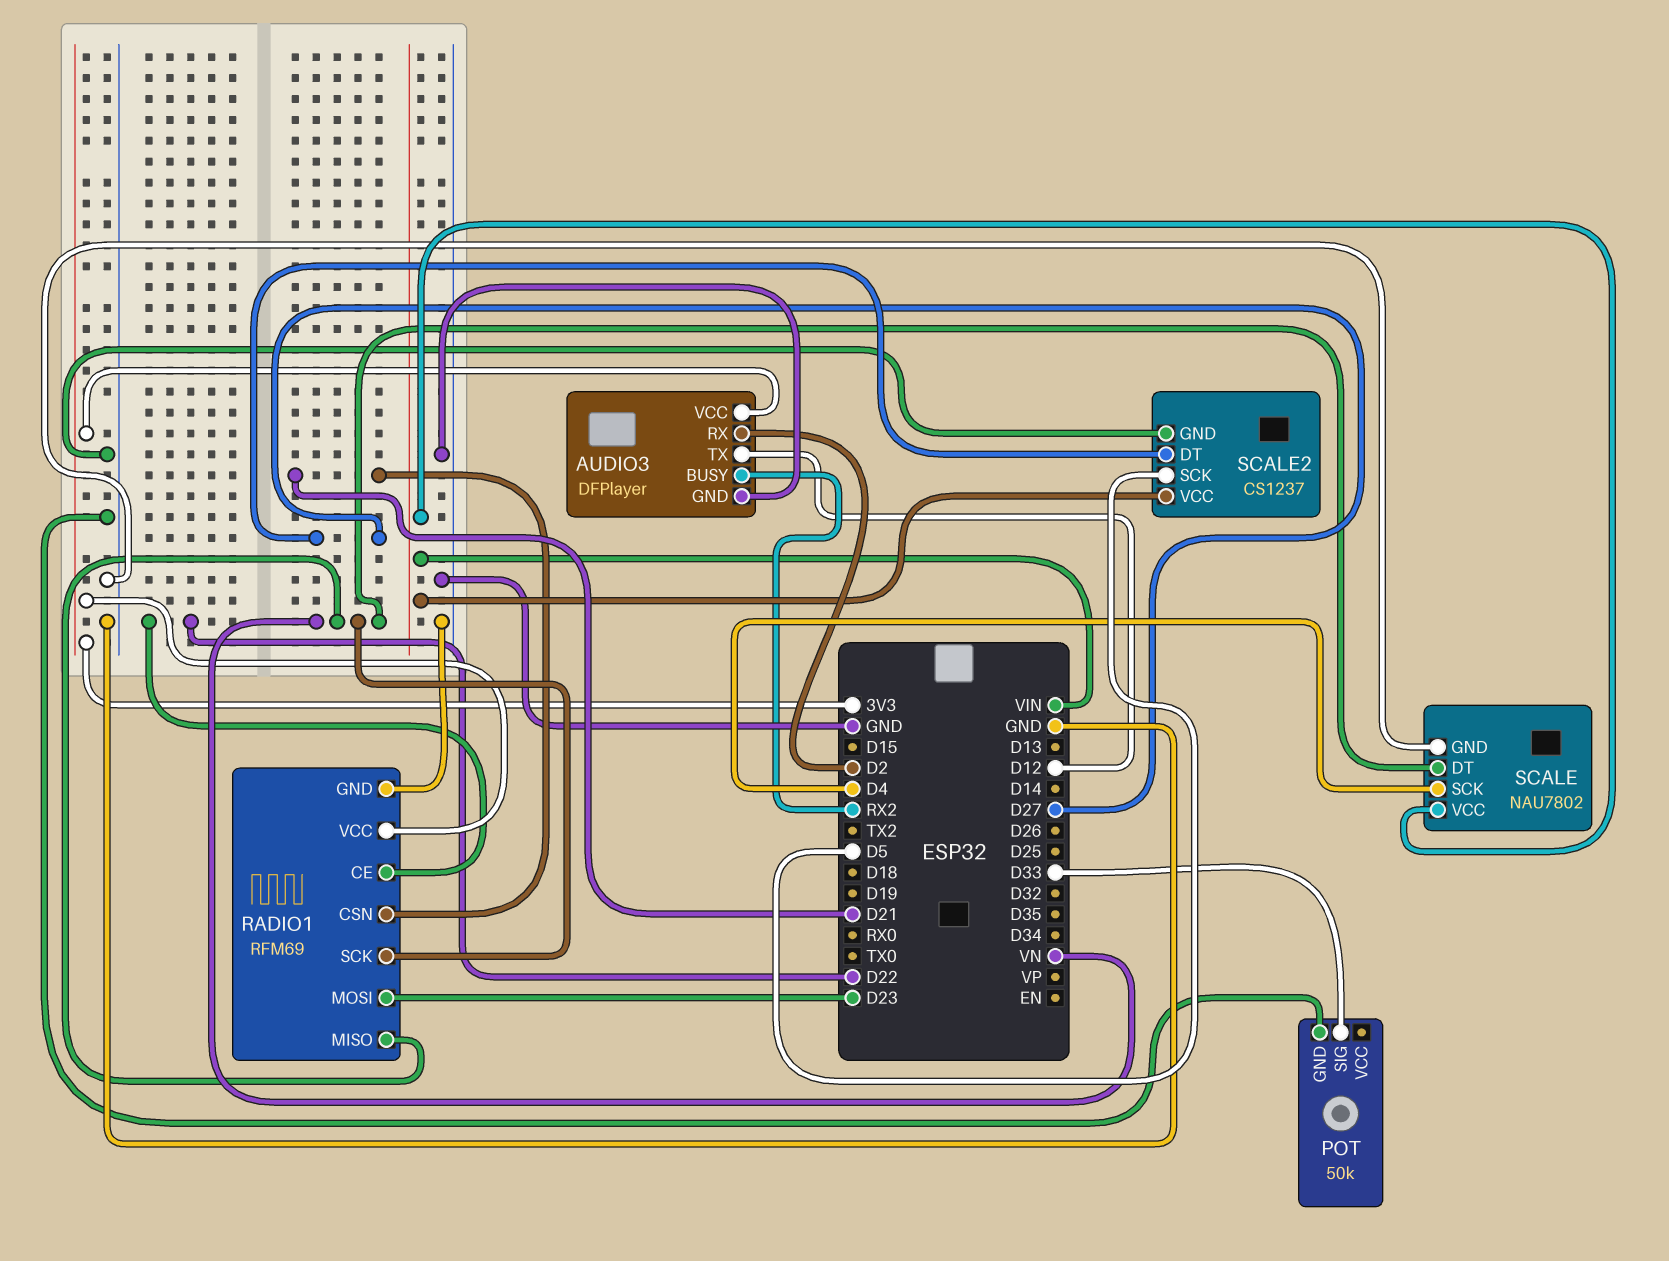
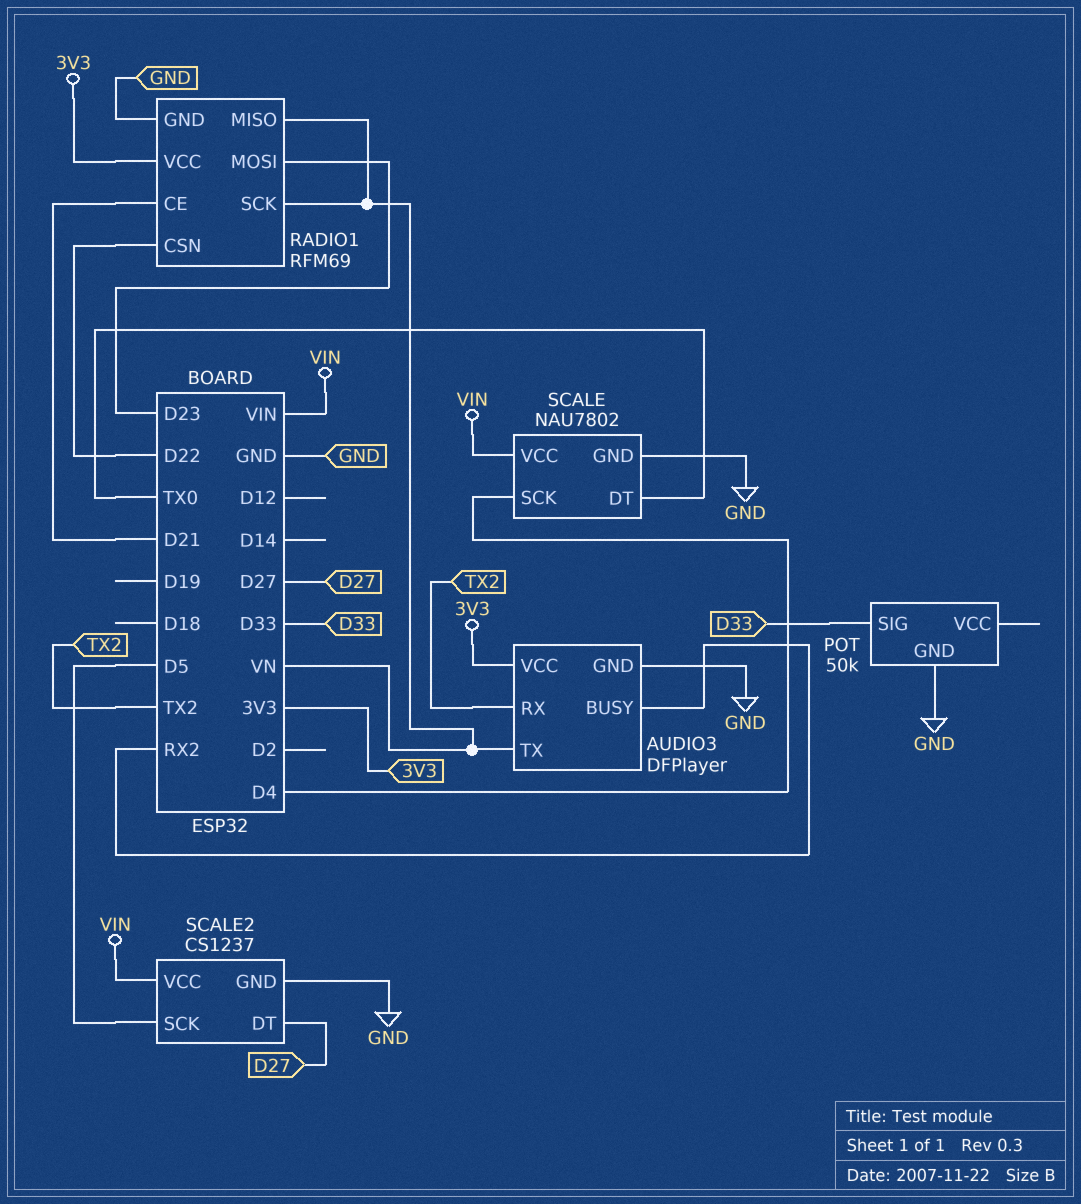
AUDIO3 pin RX: D2 -> TX2
AUDIO3 pin TX: D12 -> VN
RADIO1 pin CE: D22 -> D21
RADIO1 pin CSN: D21 -> D22
SCALE pin DT: VN -> TX0

